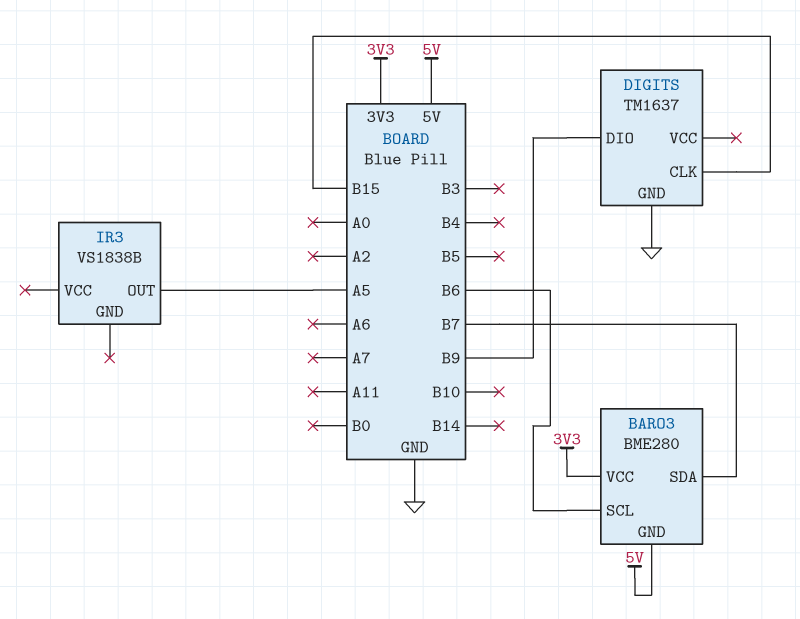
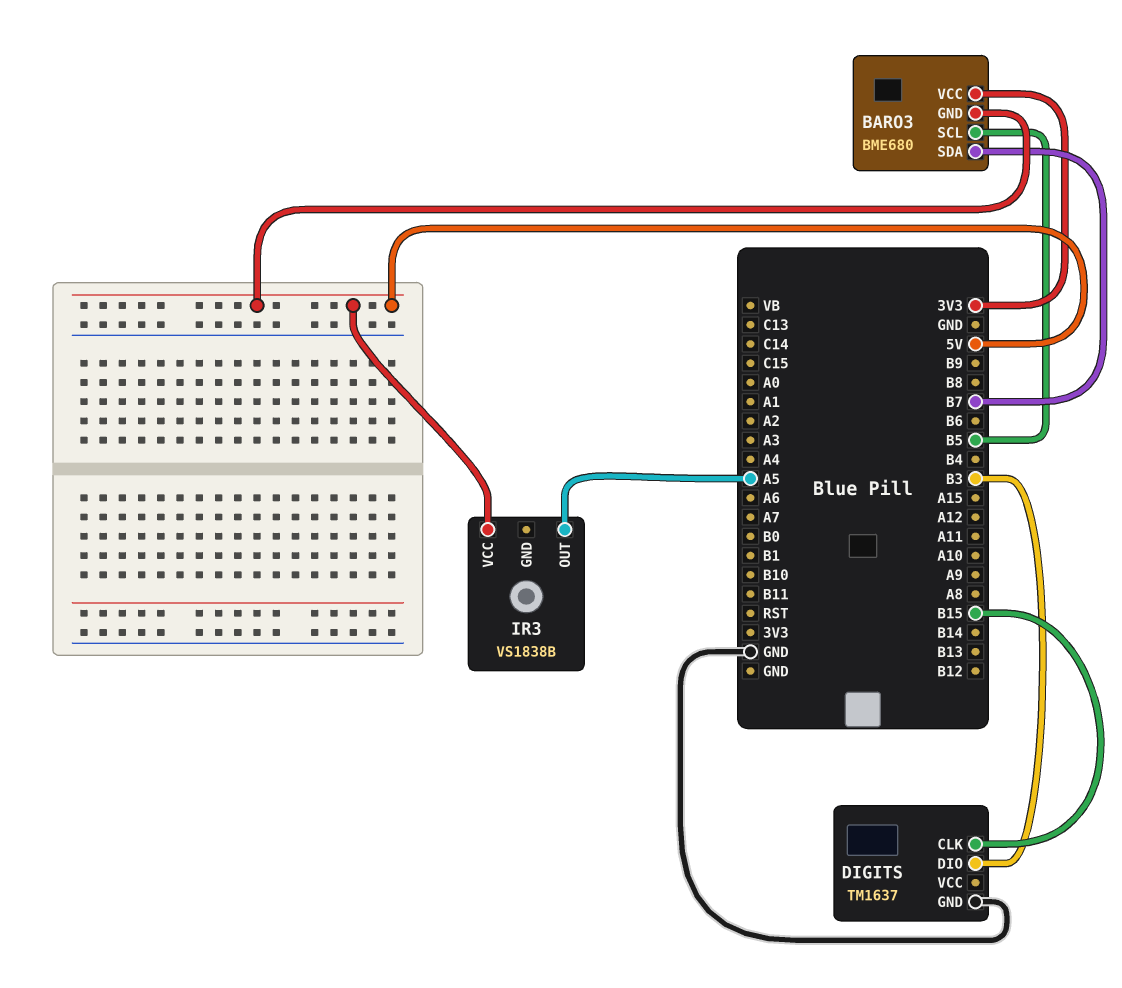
BARO3: BME280 -> BME680
BARO3 pin SCL: B6 -> B5
DIGITS pin DIO: B9 -> B3
IR3 pin VCC: none -> 5V

